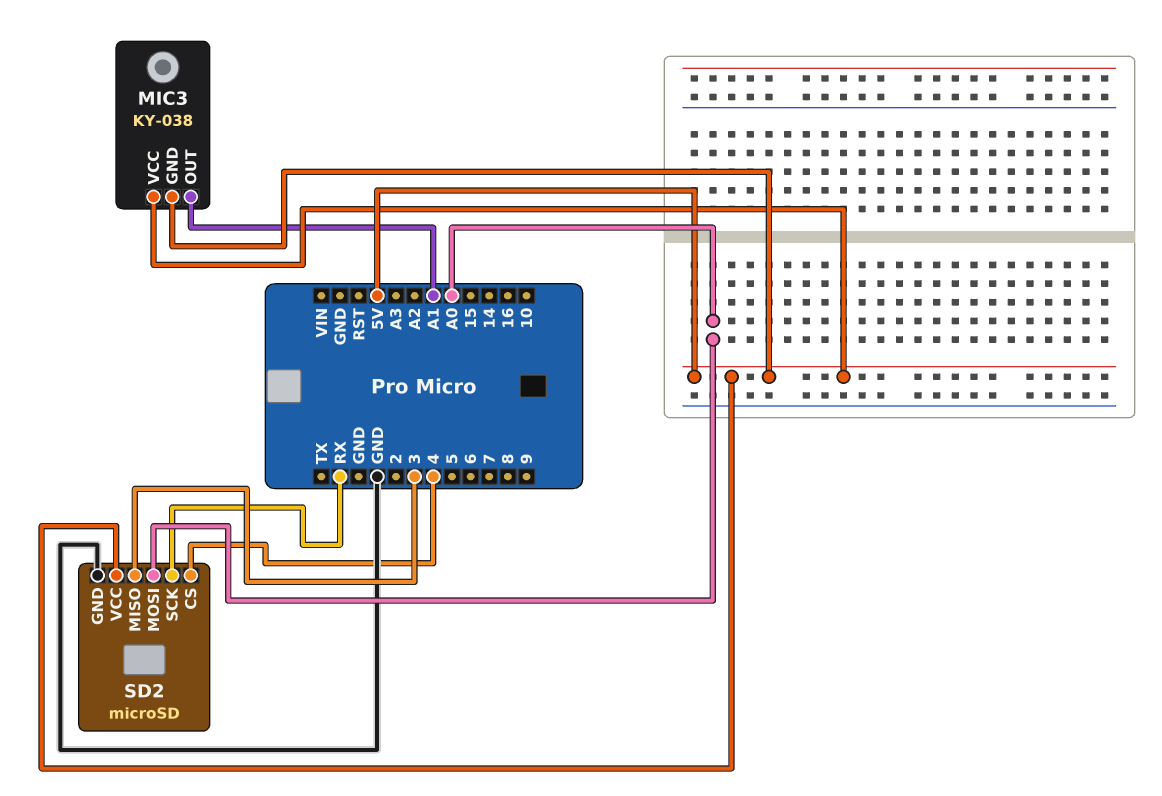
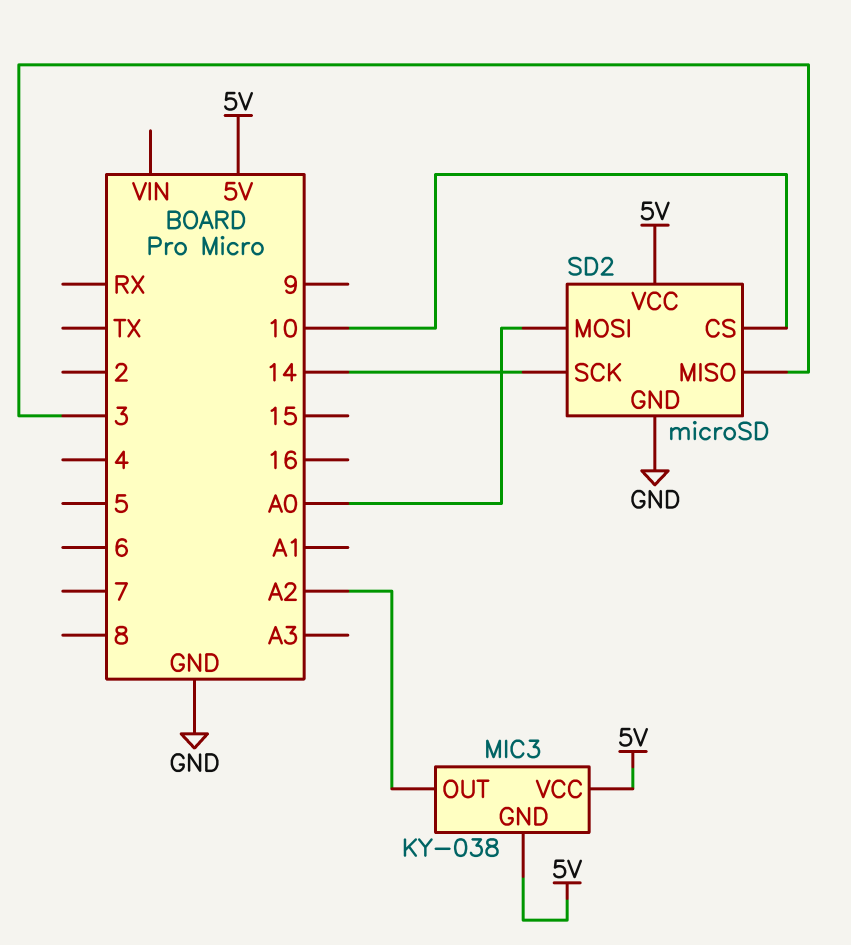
MIC3 pin OUT: A1 -> A2
SD2 pin CS: 4 -> 10
SD2 pin SCK: RX -> 14

